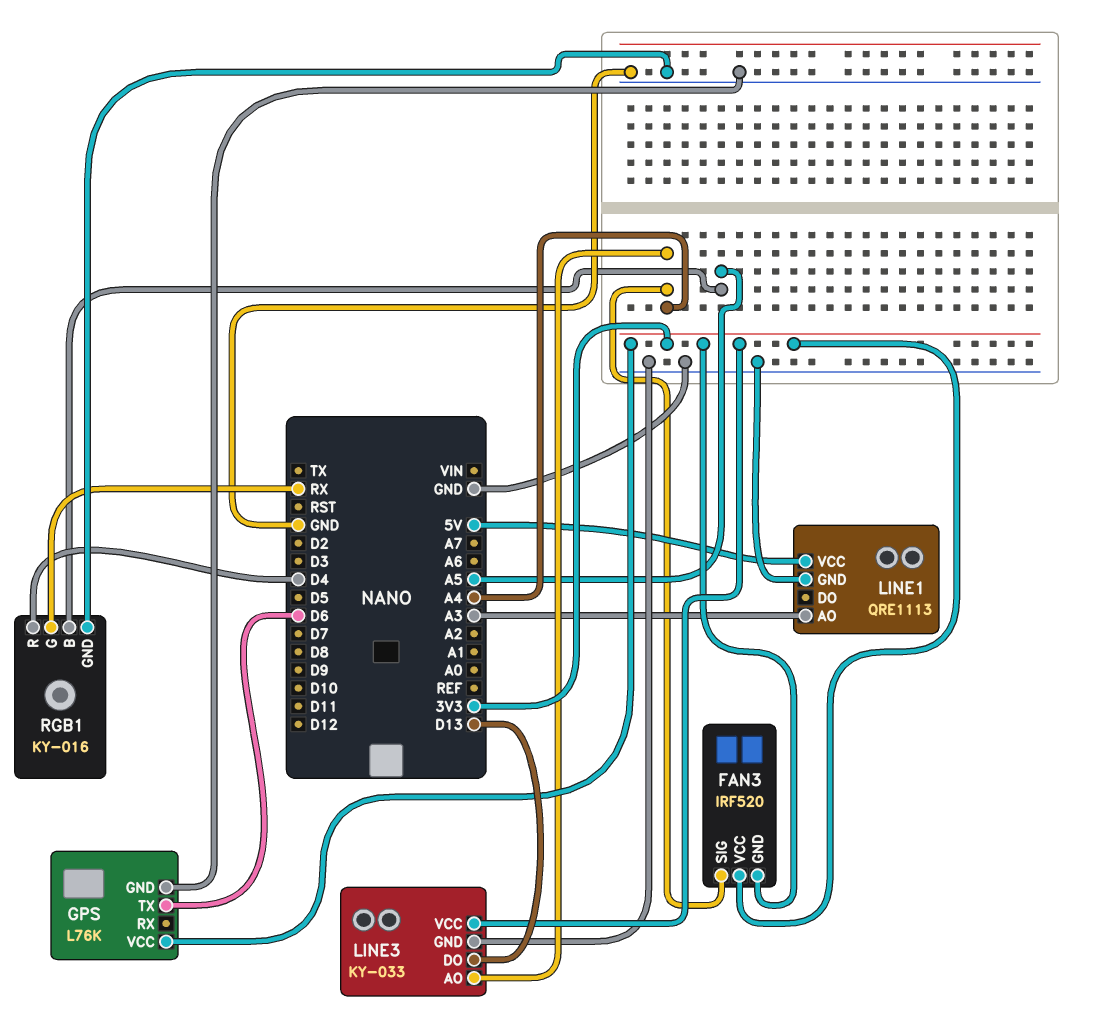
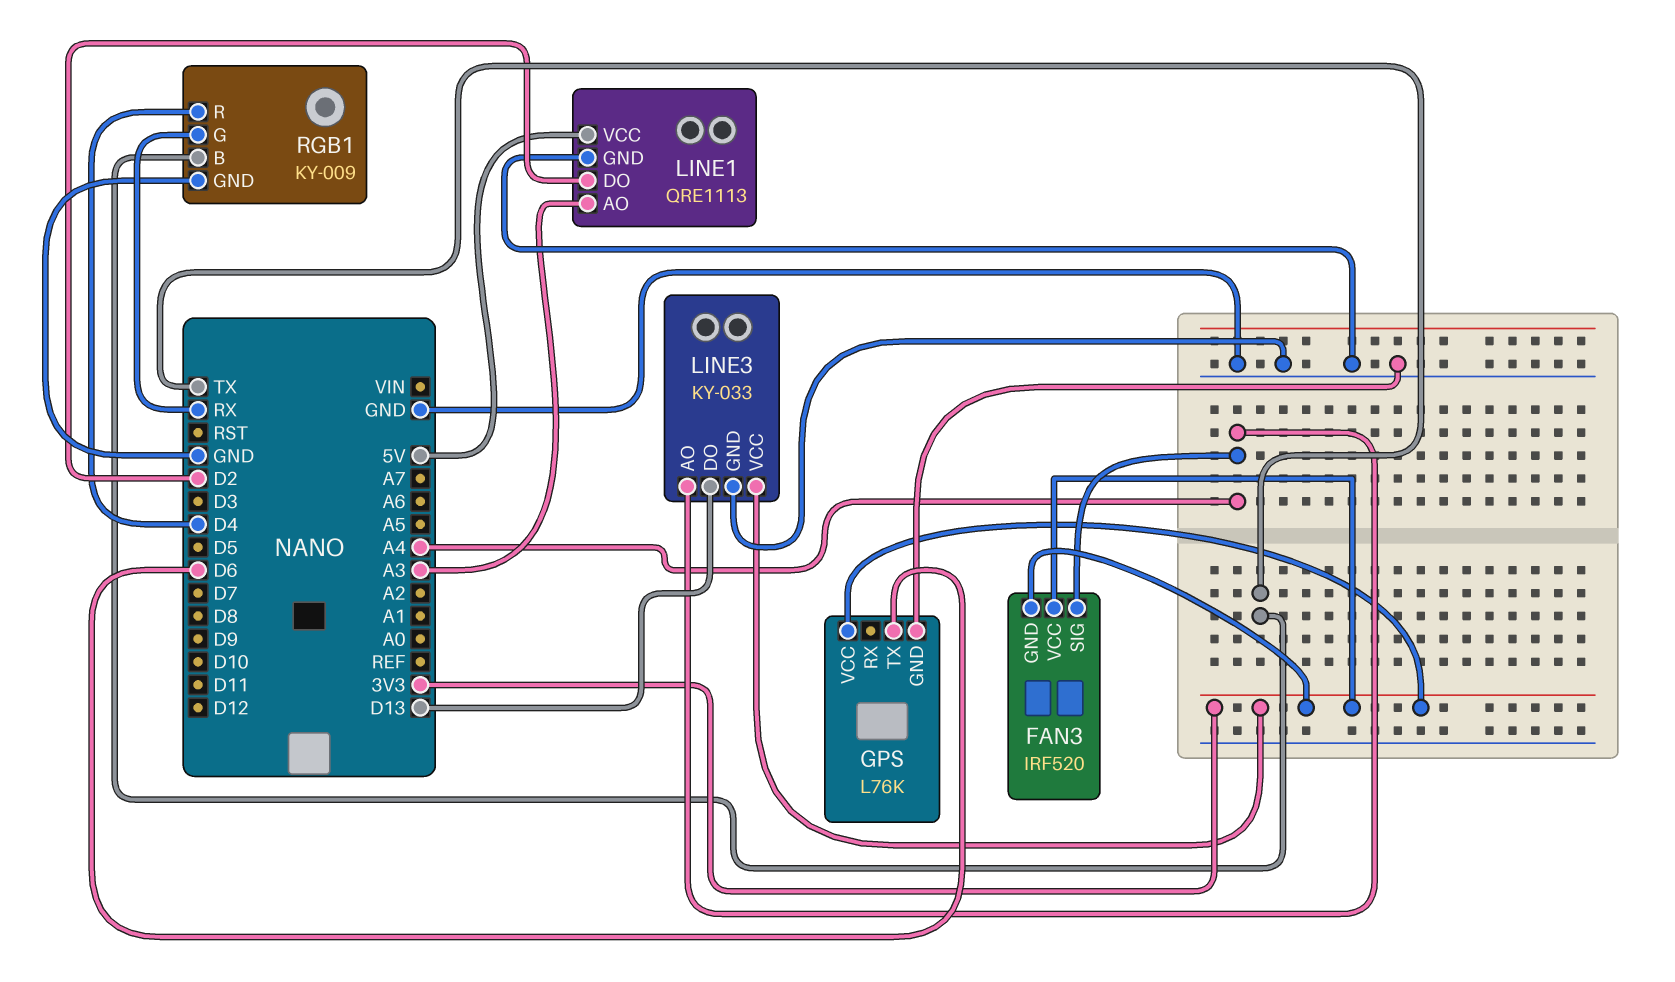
LINE1 pin DO: none -> D2
RGB1: KY-016 -> KY-009
RGB1 pin B: A5 -> TX

